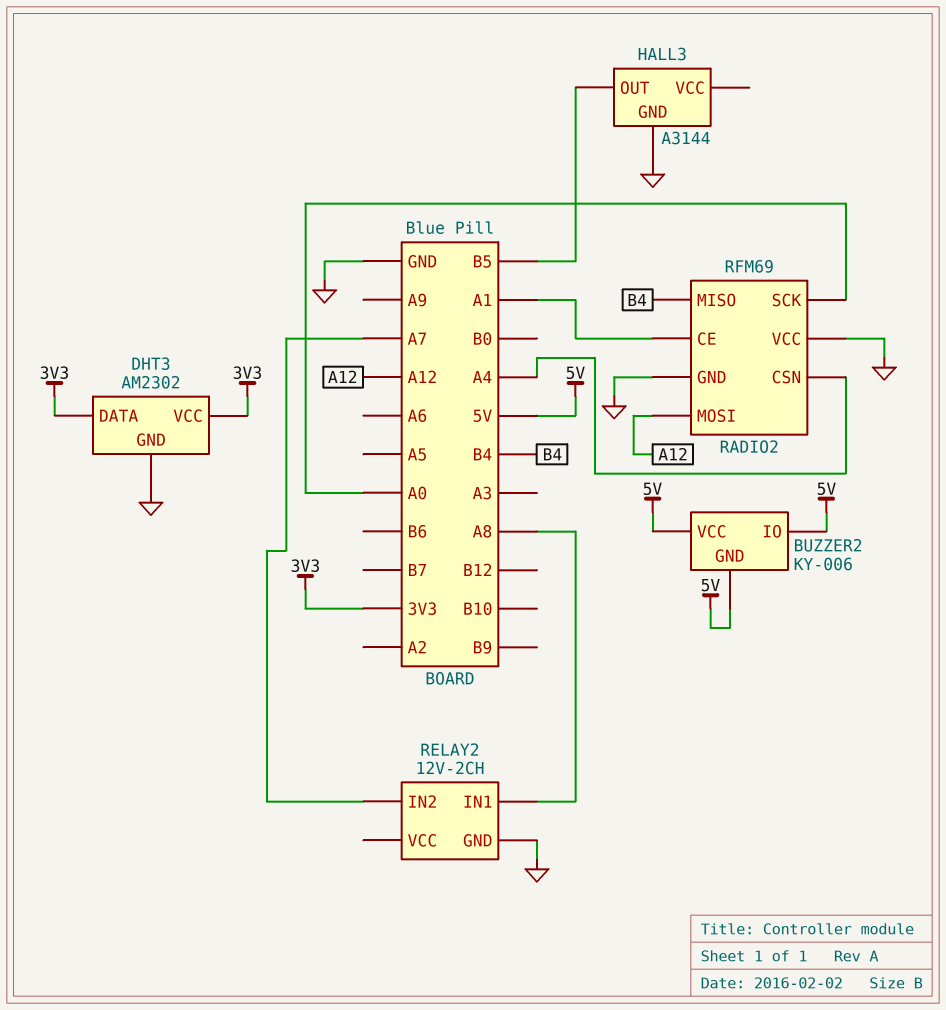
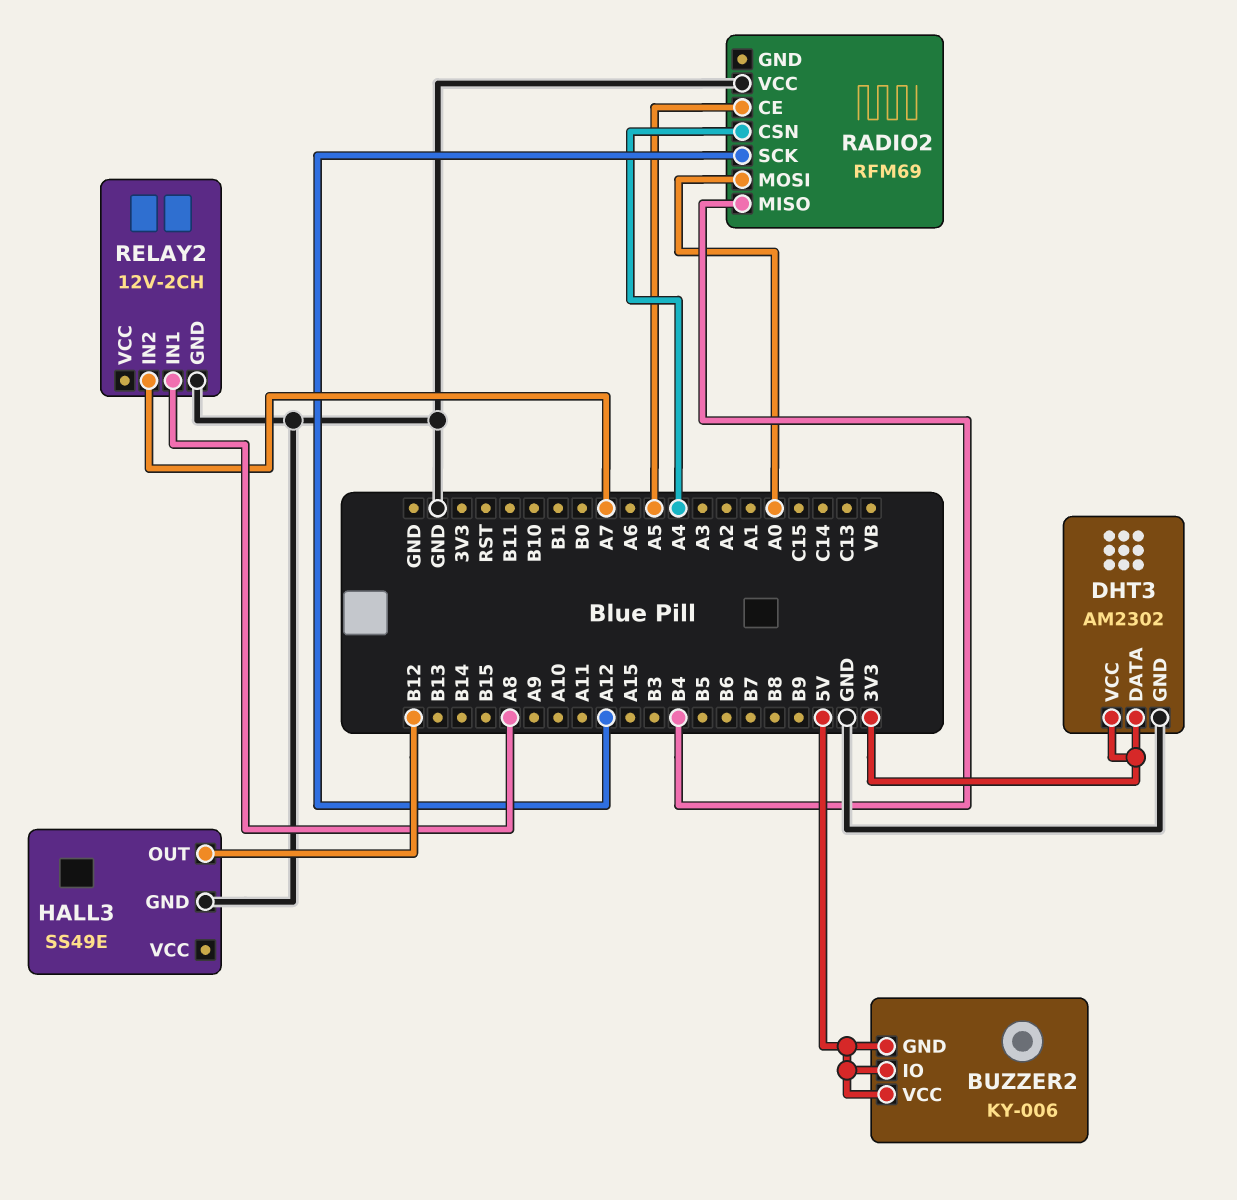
HALL3: A3144 -> SS49E
HALL3 pin OUT: B5 -> B12
RADIO2 pin CE: A1 -> A5
RADIO2 pin GND: GND -> none
RADIO2 pin MOSI: A12 -> A0
RADIO2 pin SCK: A0 -> A12

